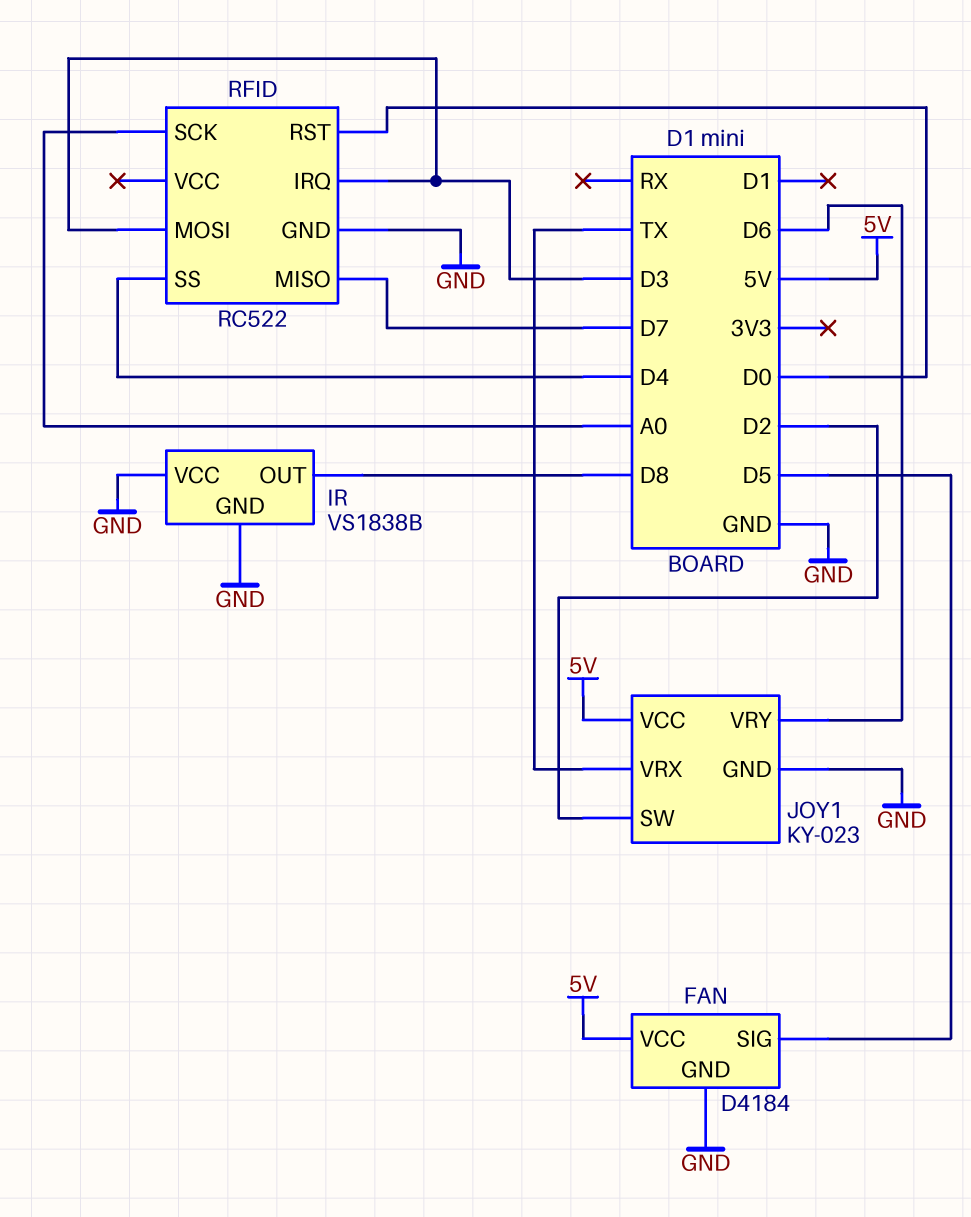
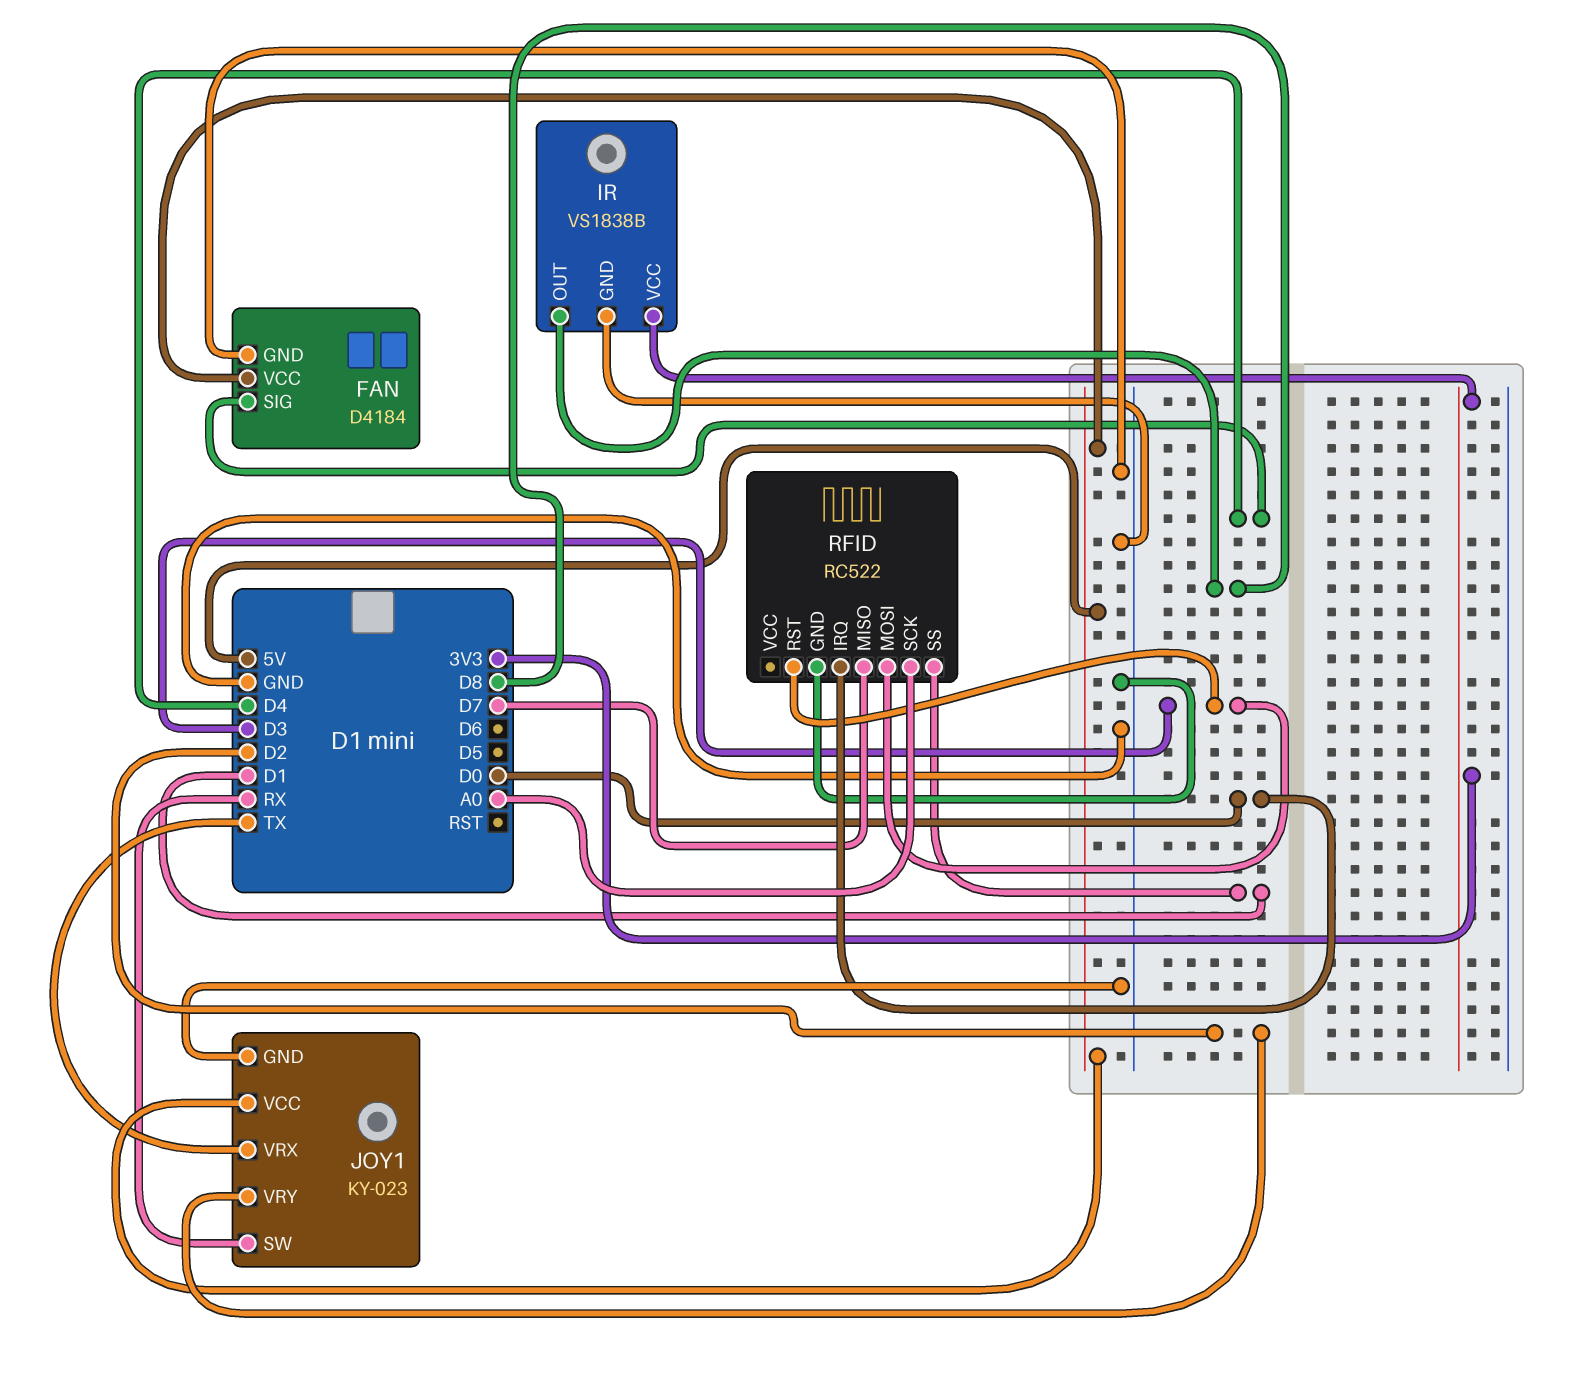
FAN pin SIG: D5 -> D4
IR pin VCC: GND -> 3V3
JOY1 pin SW: D2 -> RX
JOY1 pin VRY: D6 -> D2
RFID pin IRQ: D3 -> D0
RFID pin RST: D0 -> D3
RFID pin SS: D4 -> D1

